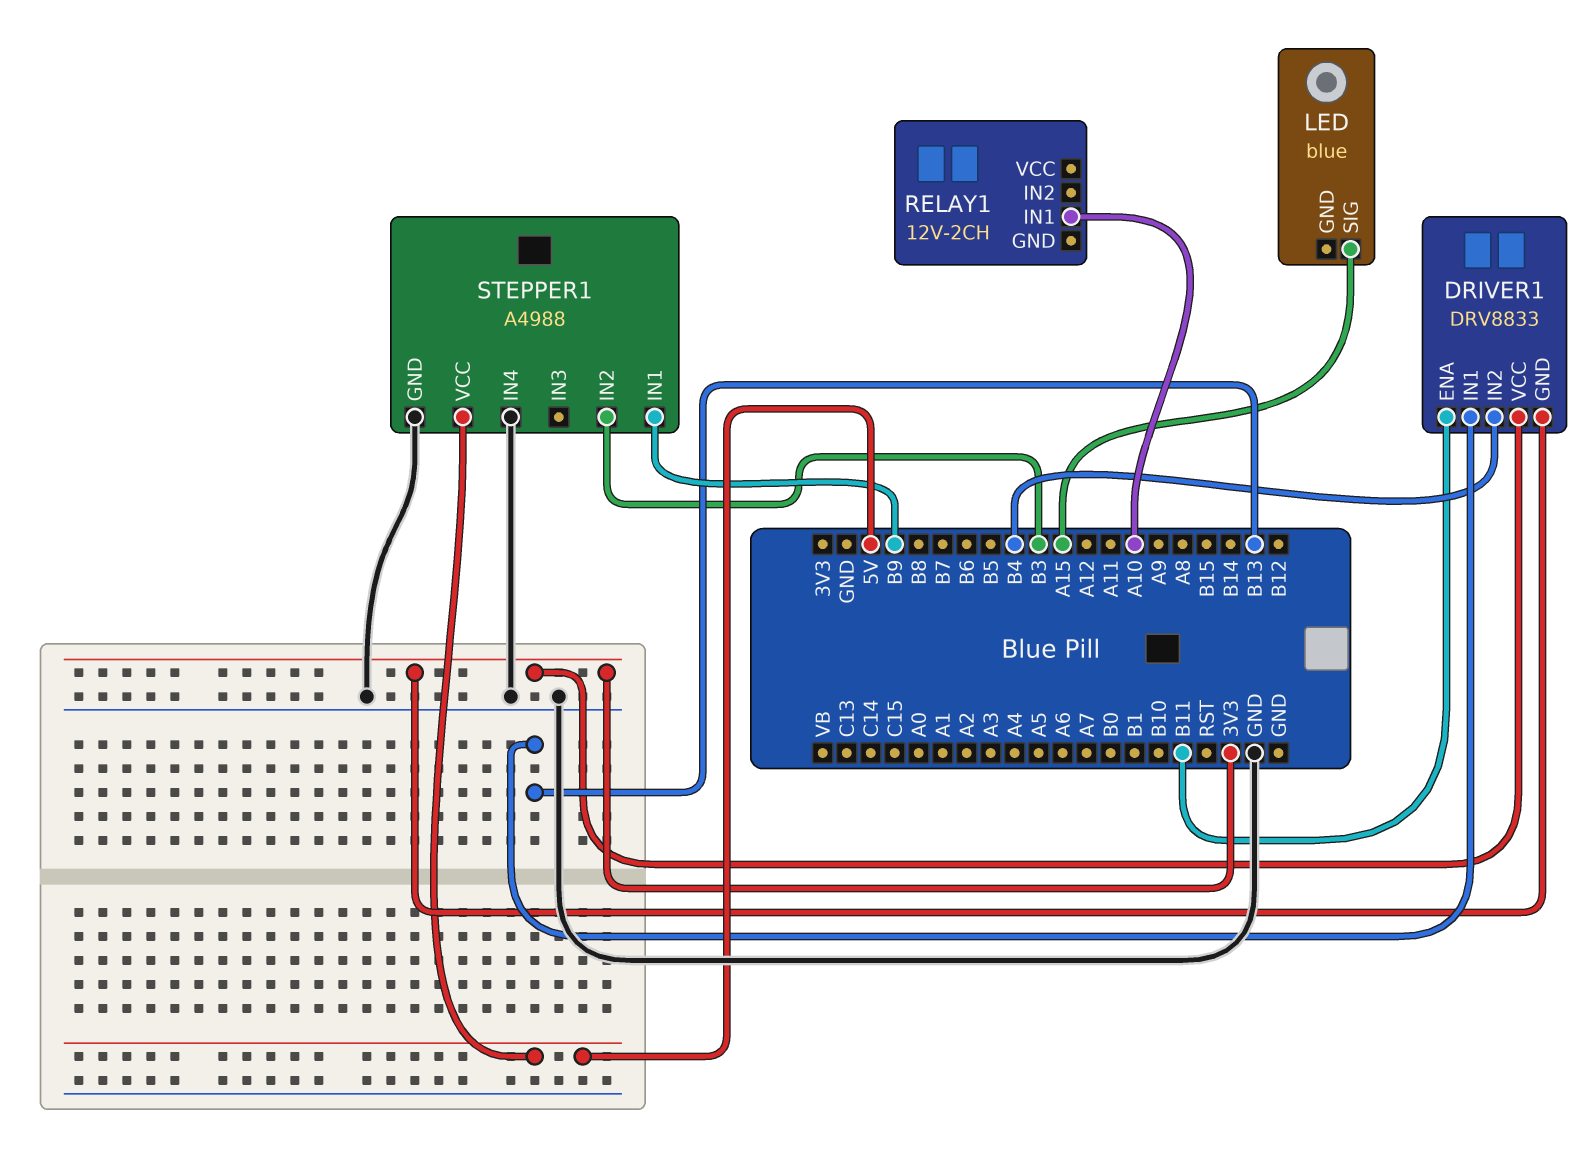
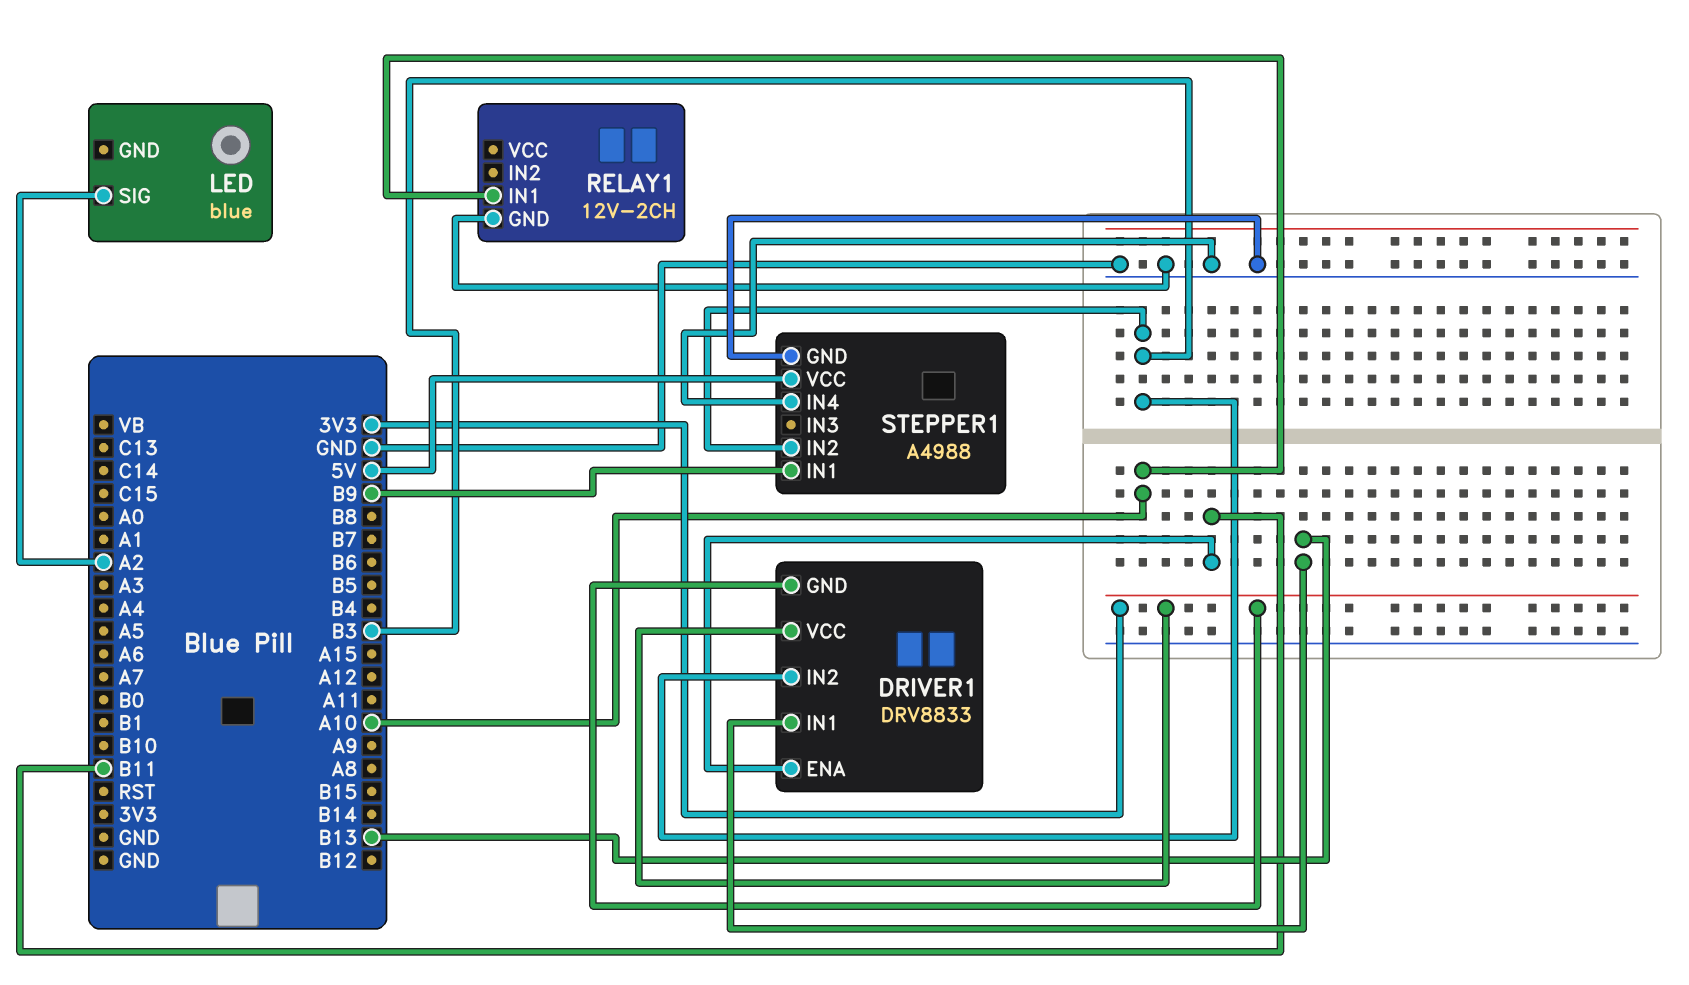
DRIVER1 pin IN2: B4 -> B3
LED pin SIG: A15 -> A2
RELAY1 pin GND: none -> GND

